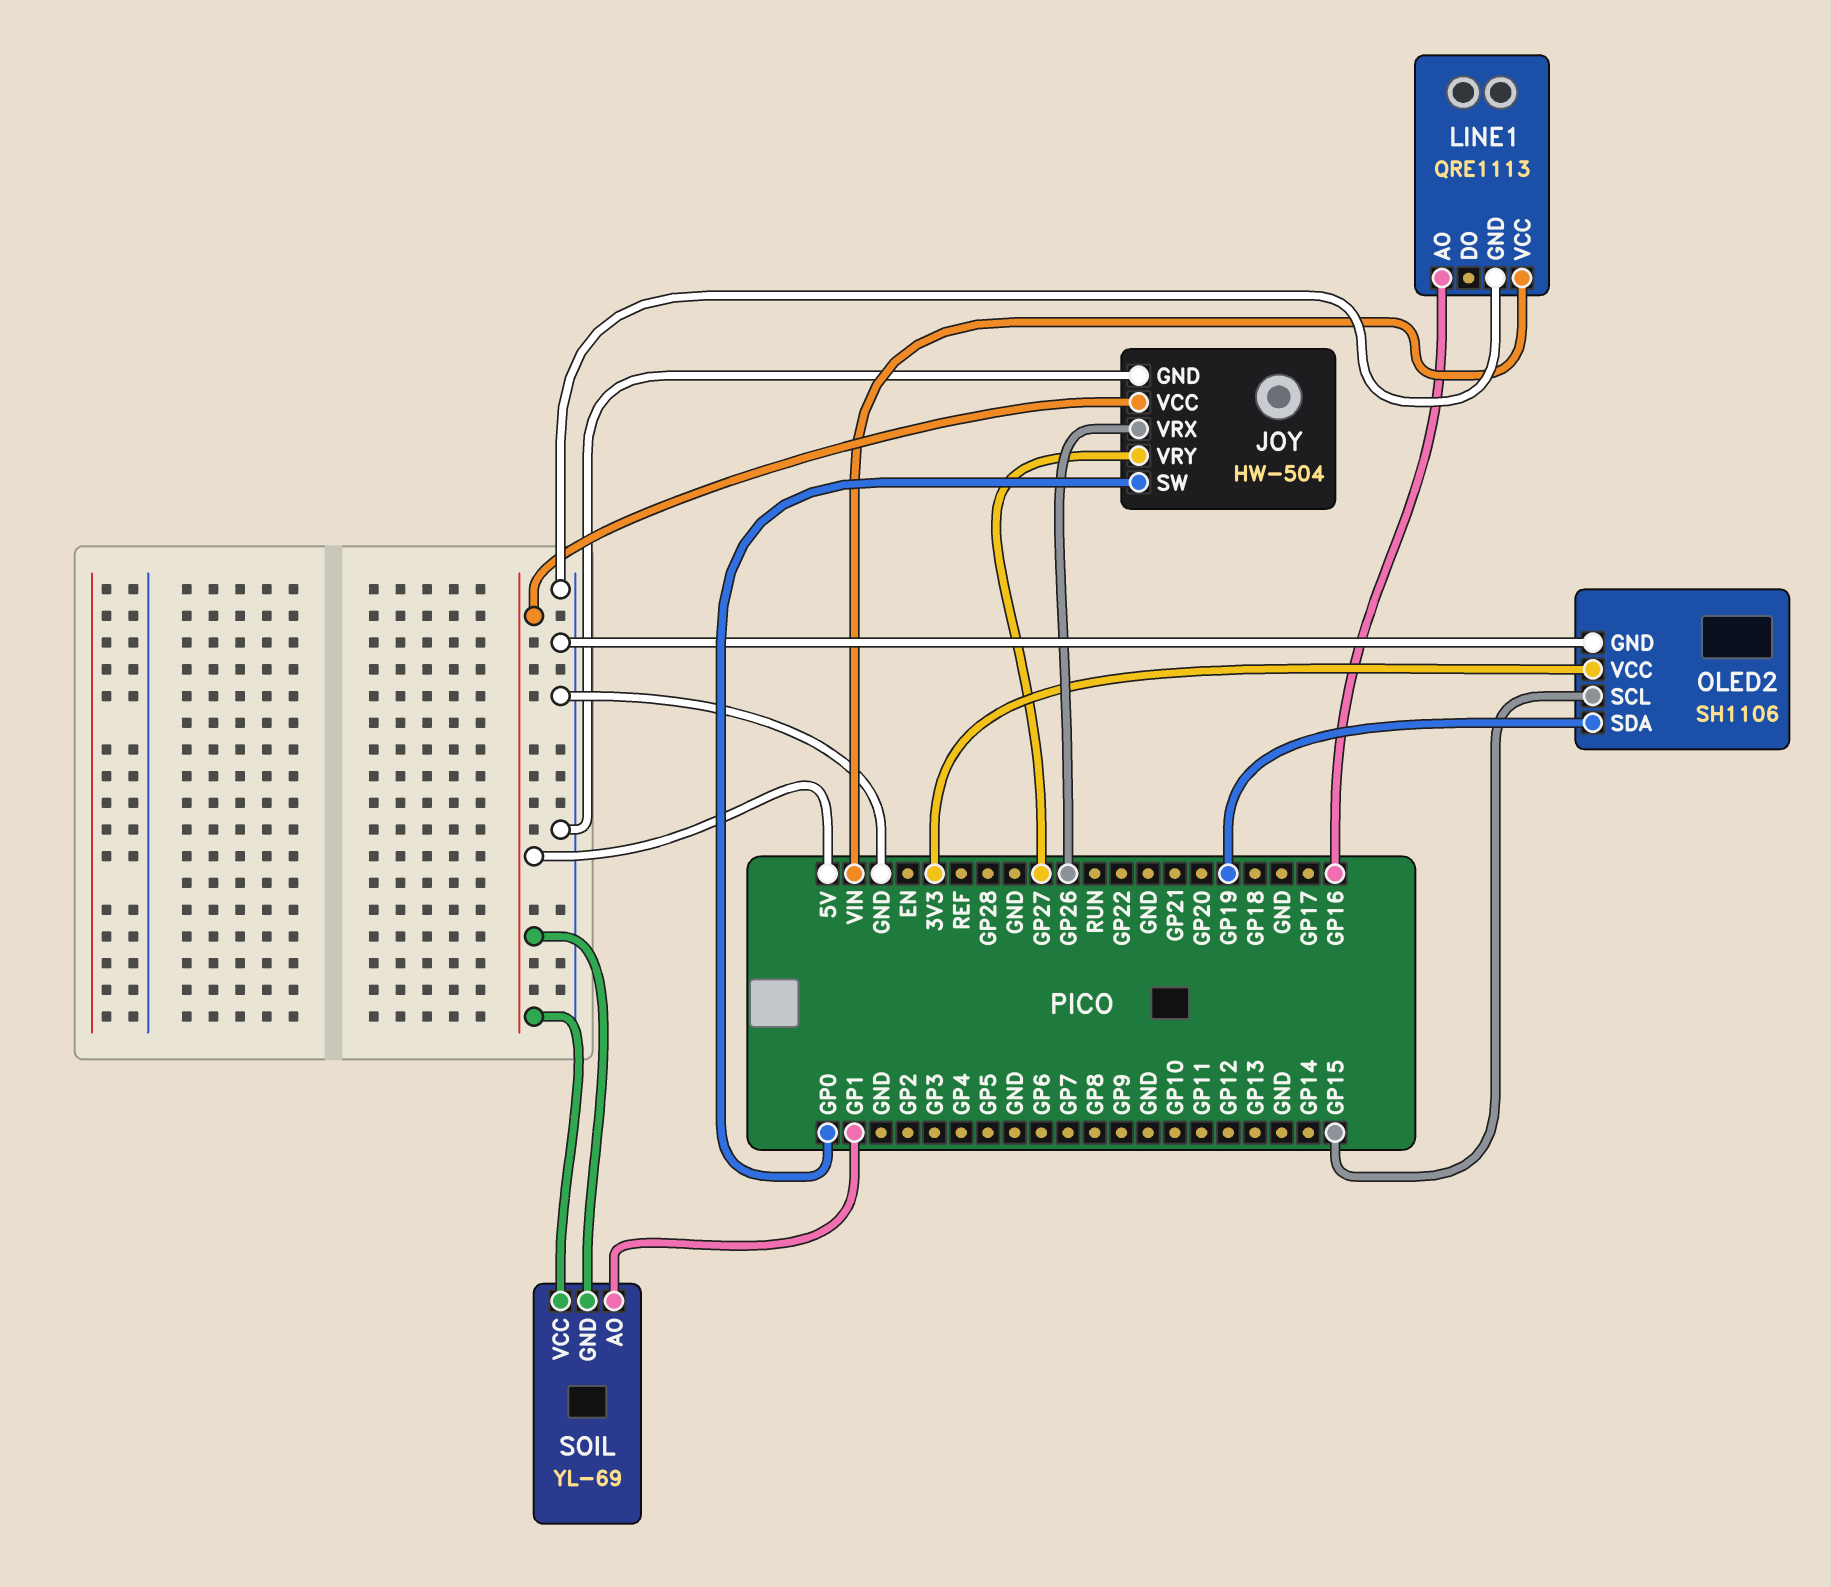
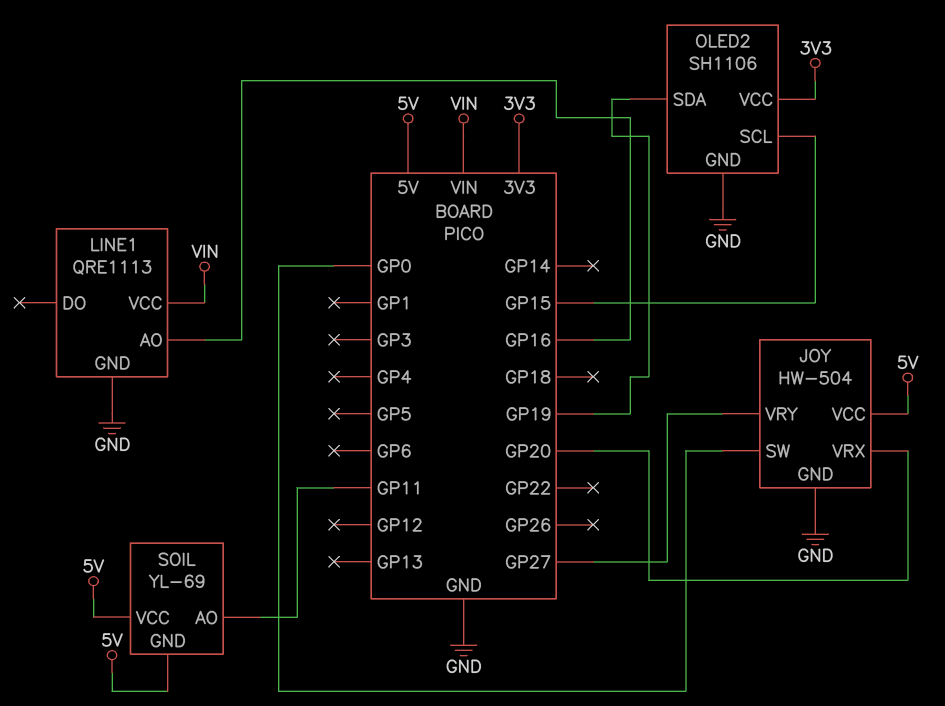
JOY pin VRX: GP26 -> GP20
SOIL pin AO: GP1 -> GP11

